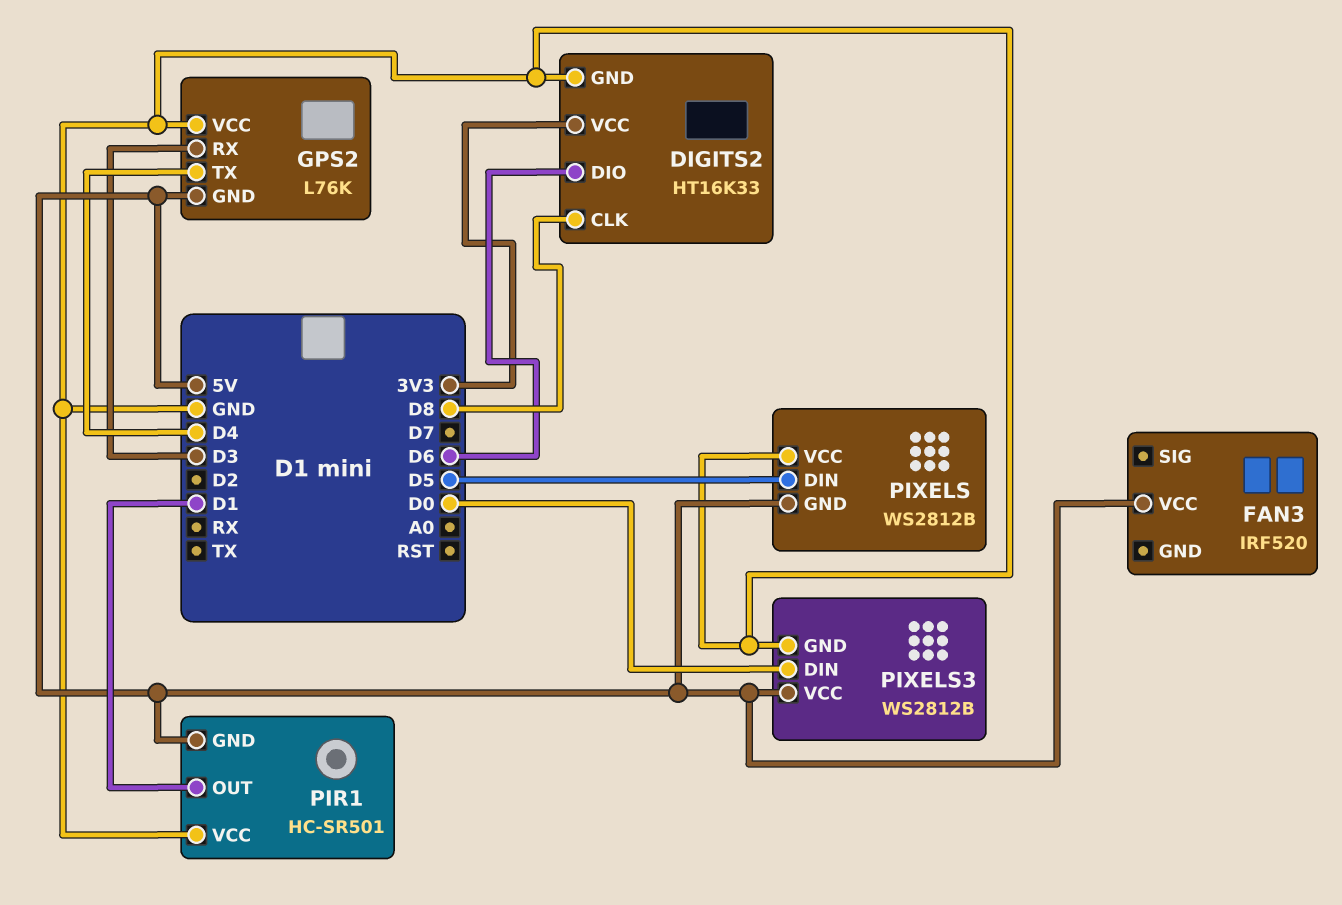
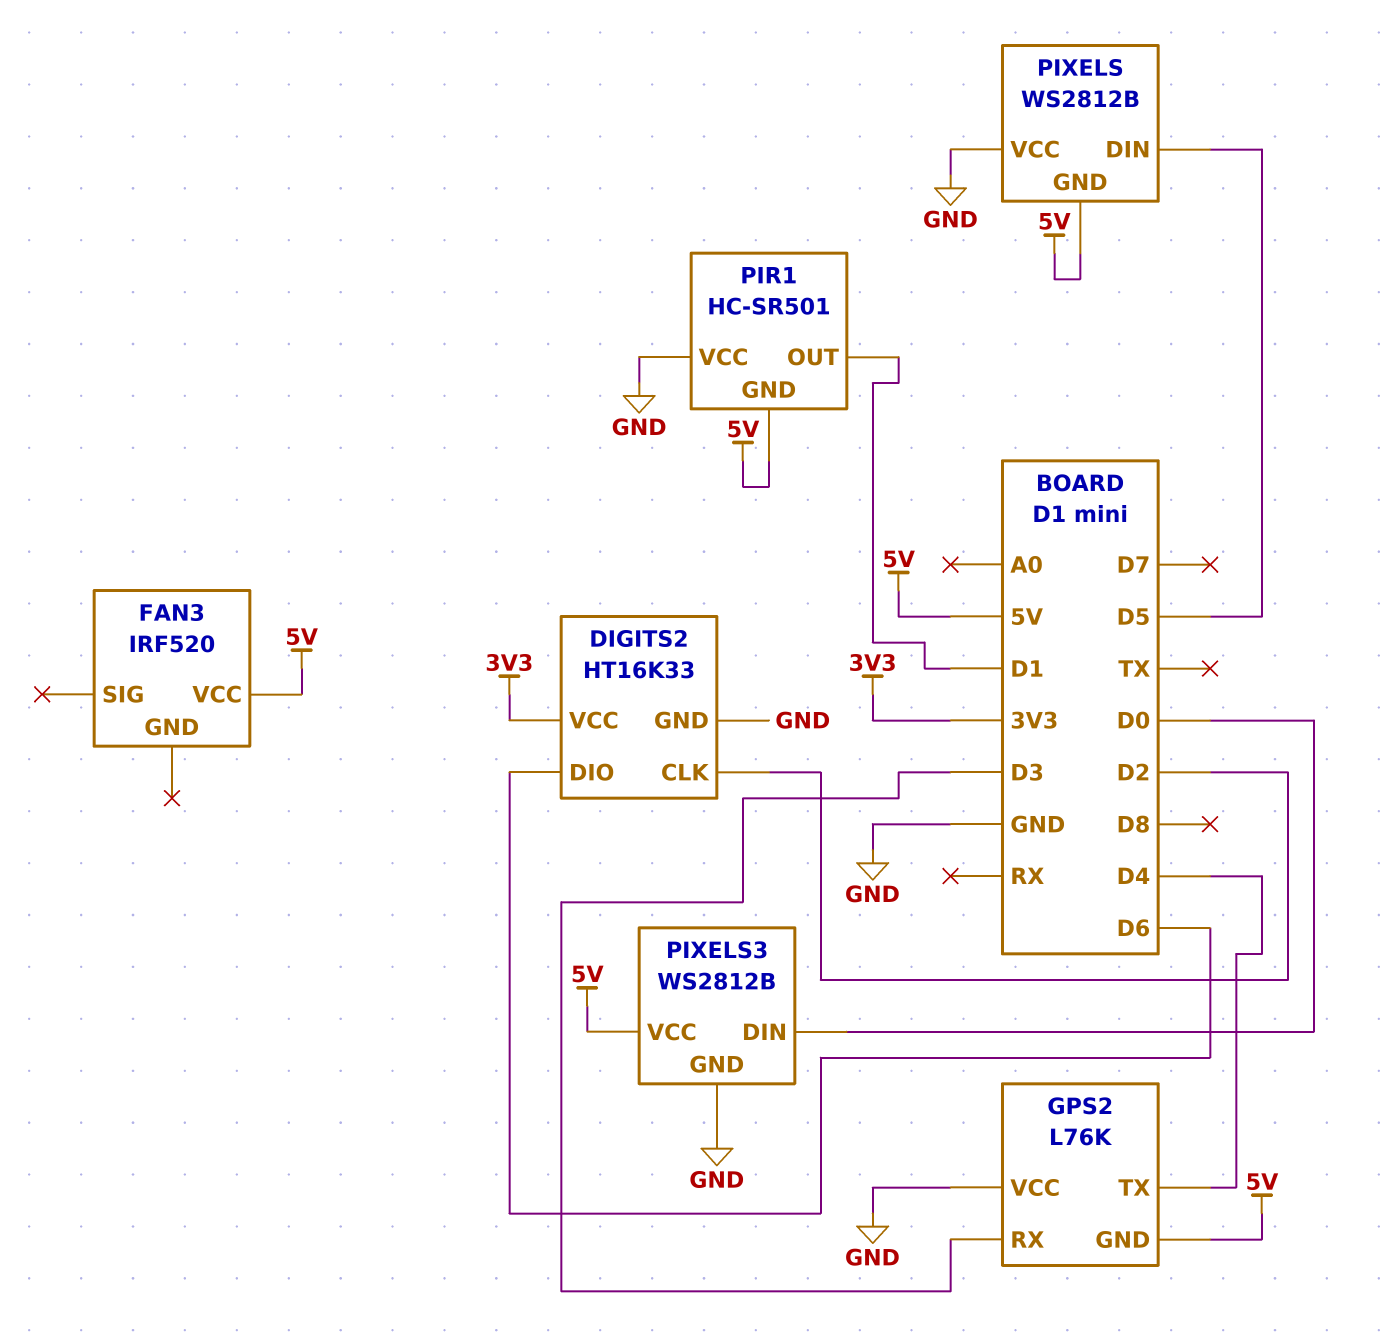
DIGITS2 pin CLK: D8 -> D2

